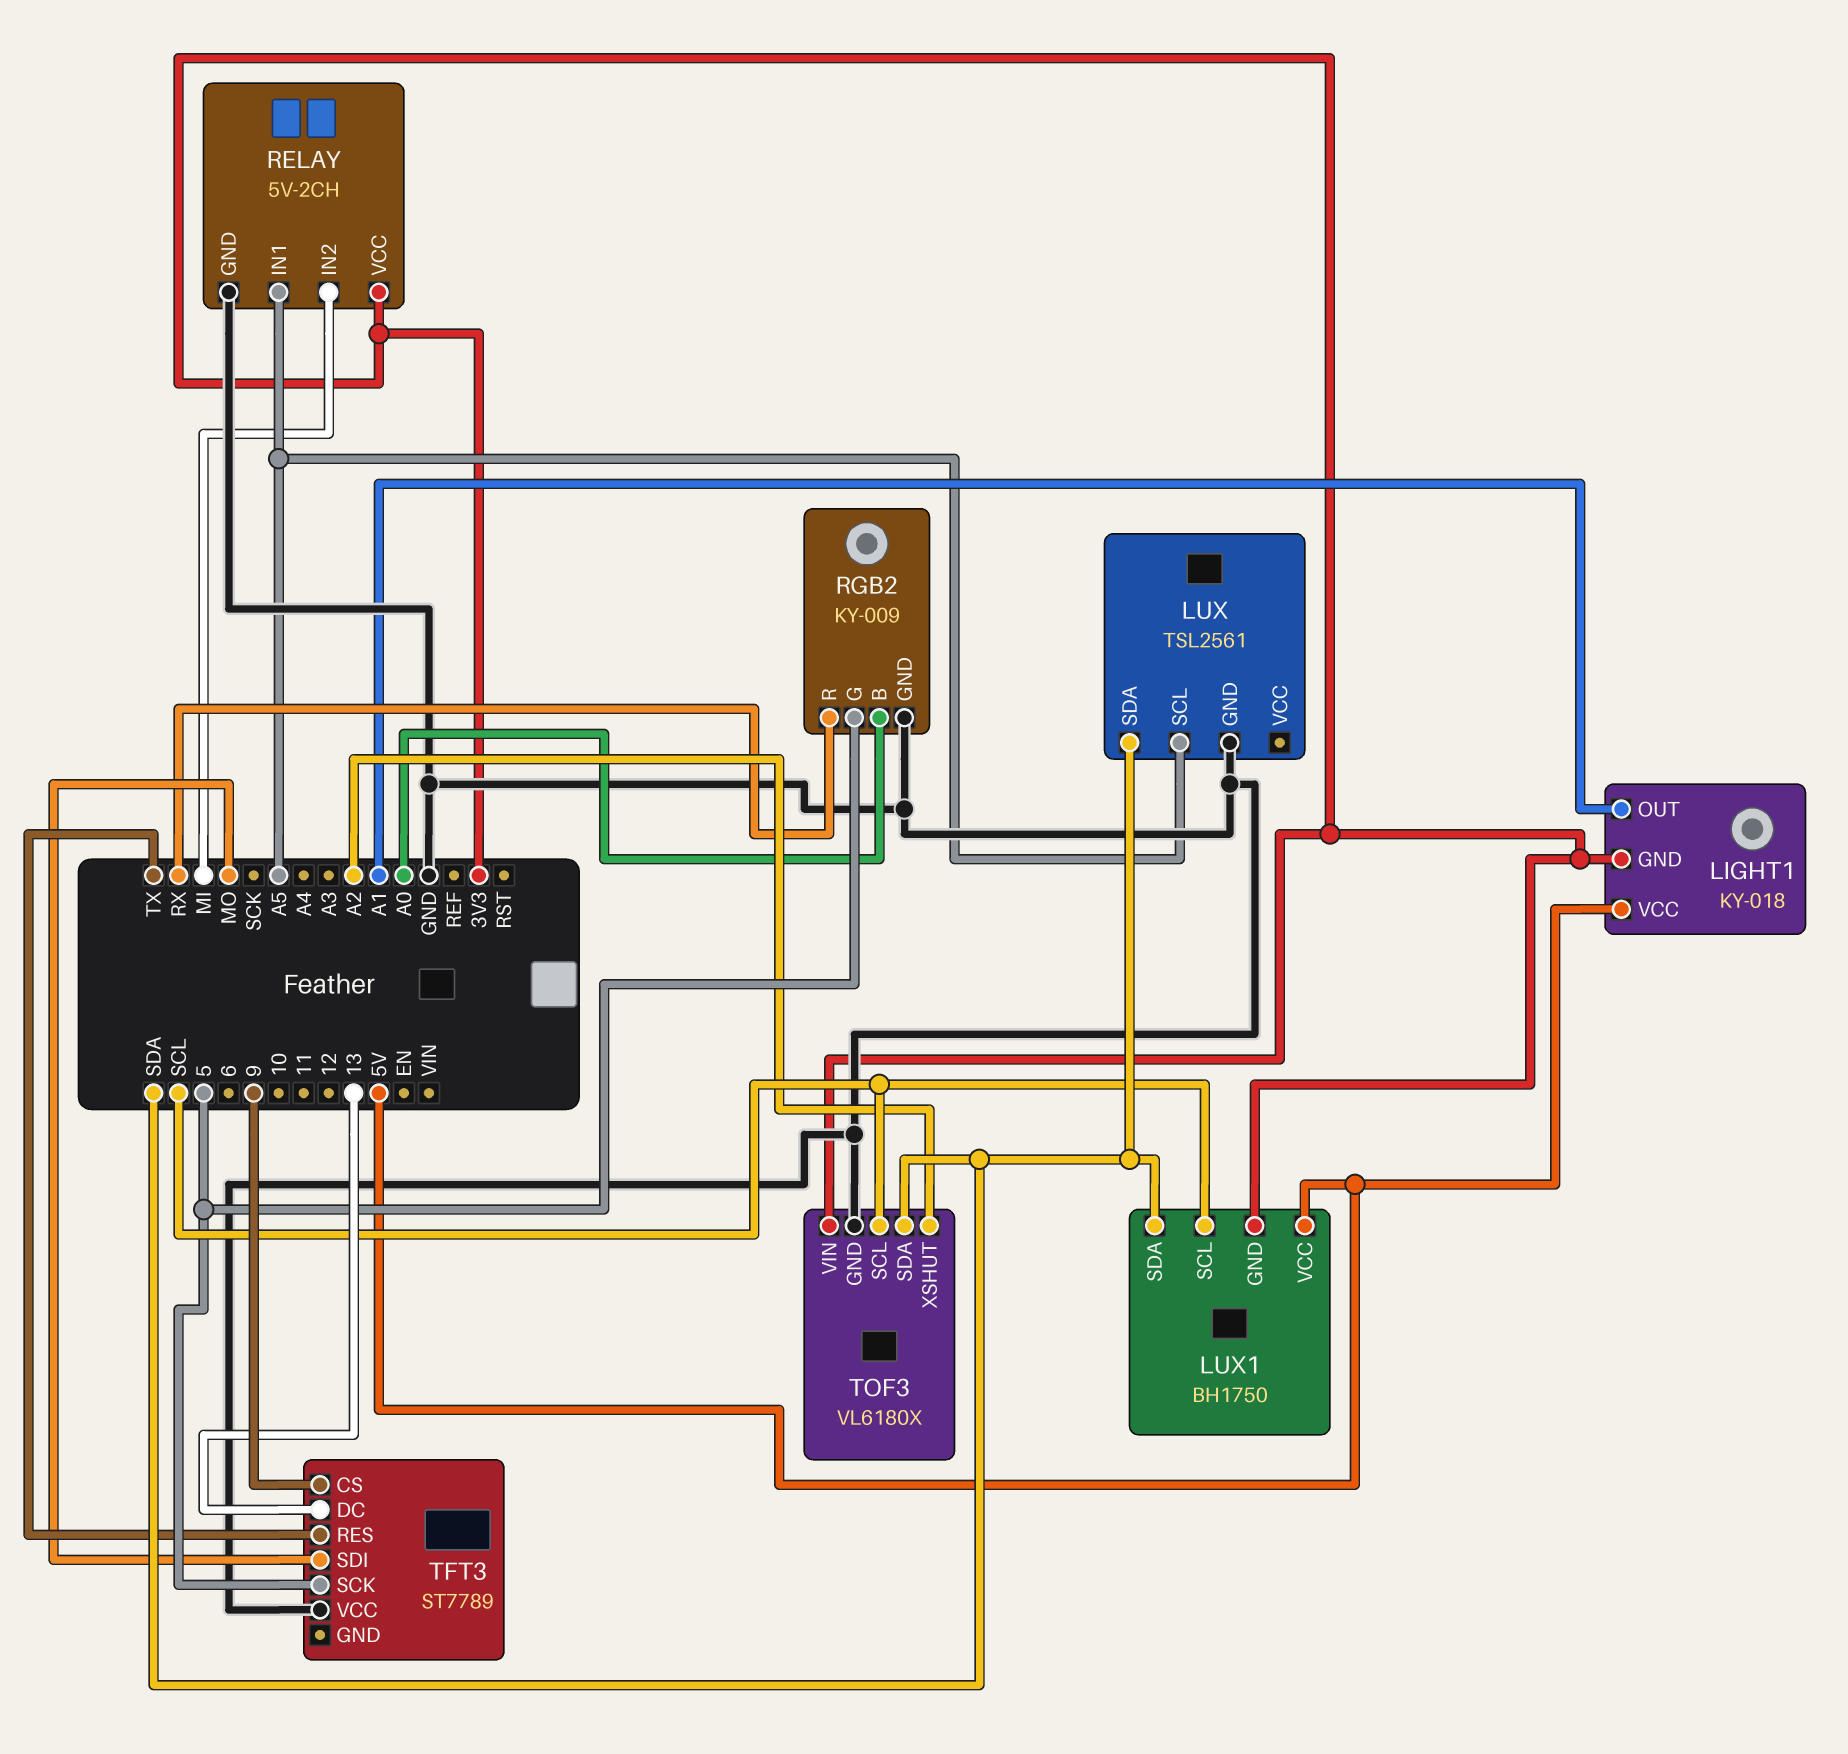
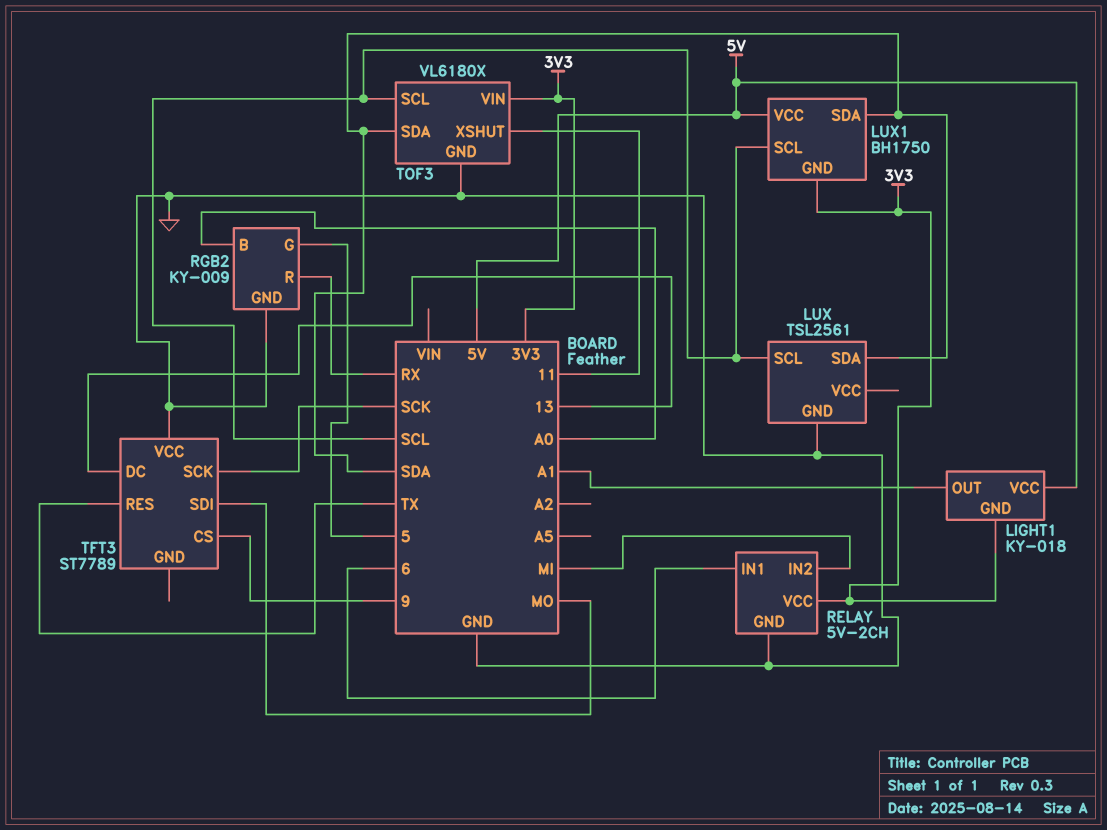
LUX pin SCL: A5 -> SCL
RELAY pin IN1: A5 -> 6
TFT3 pin SCK: 5 -> SCK
TOF3 pin XSHUT: A2 -> 11

